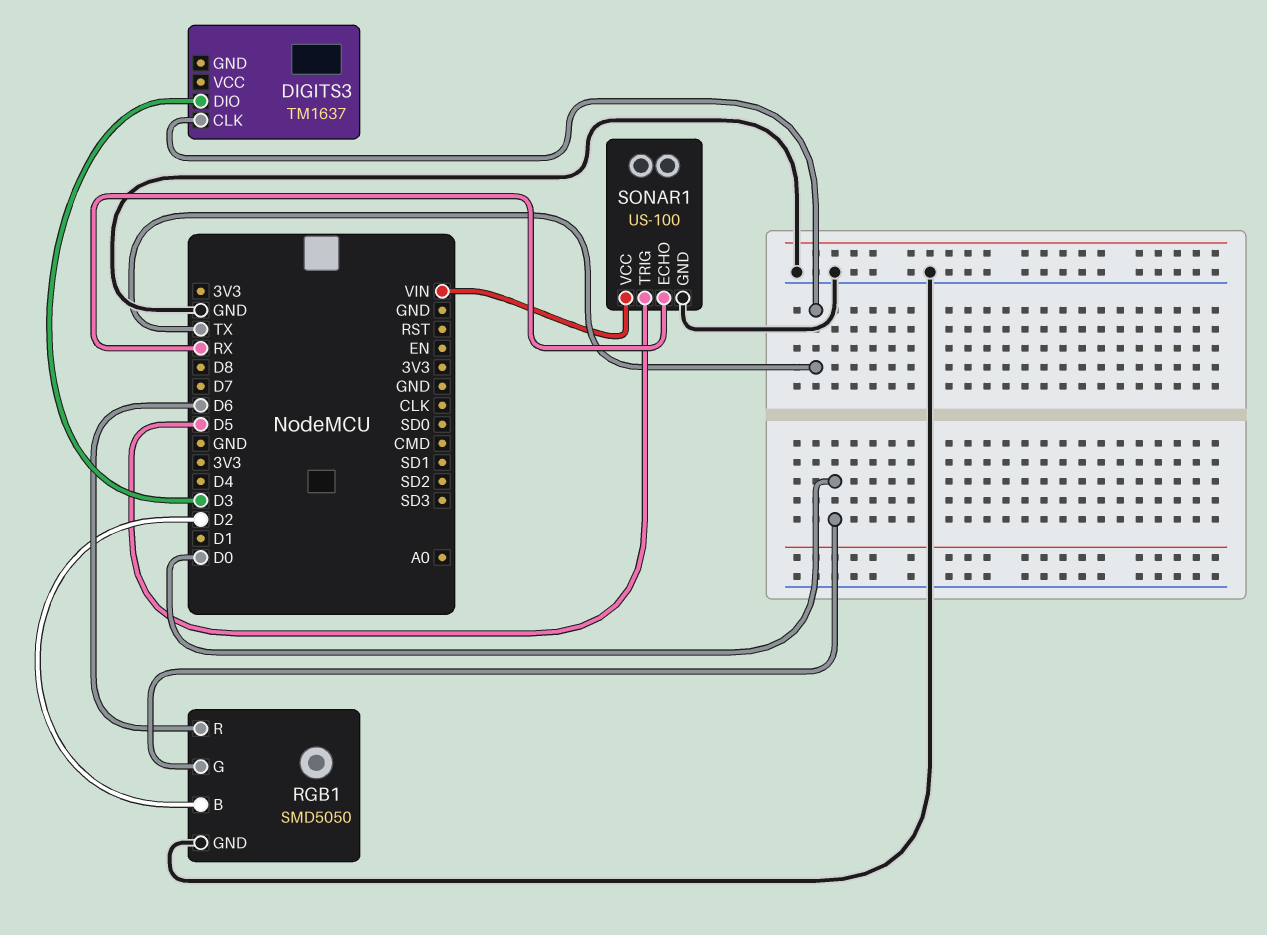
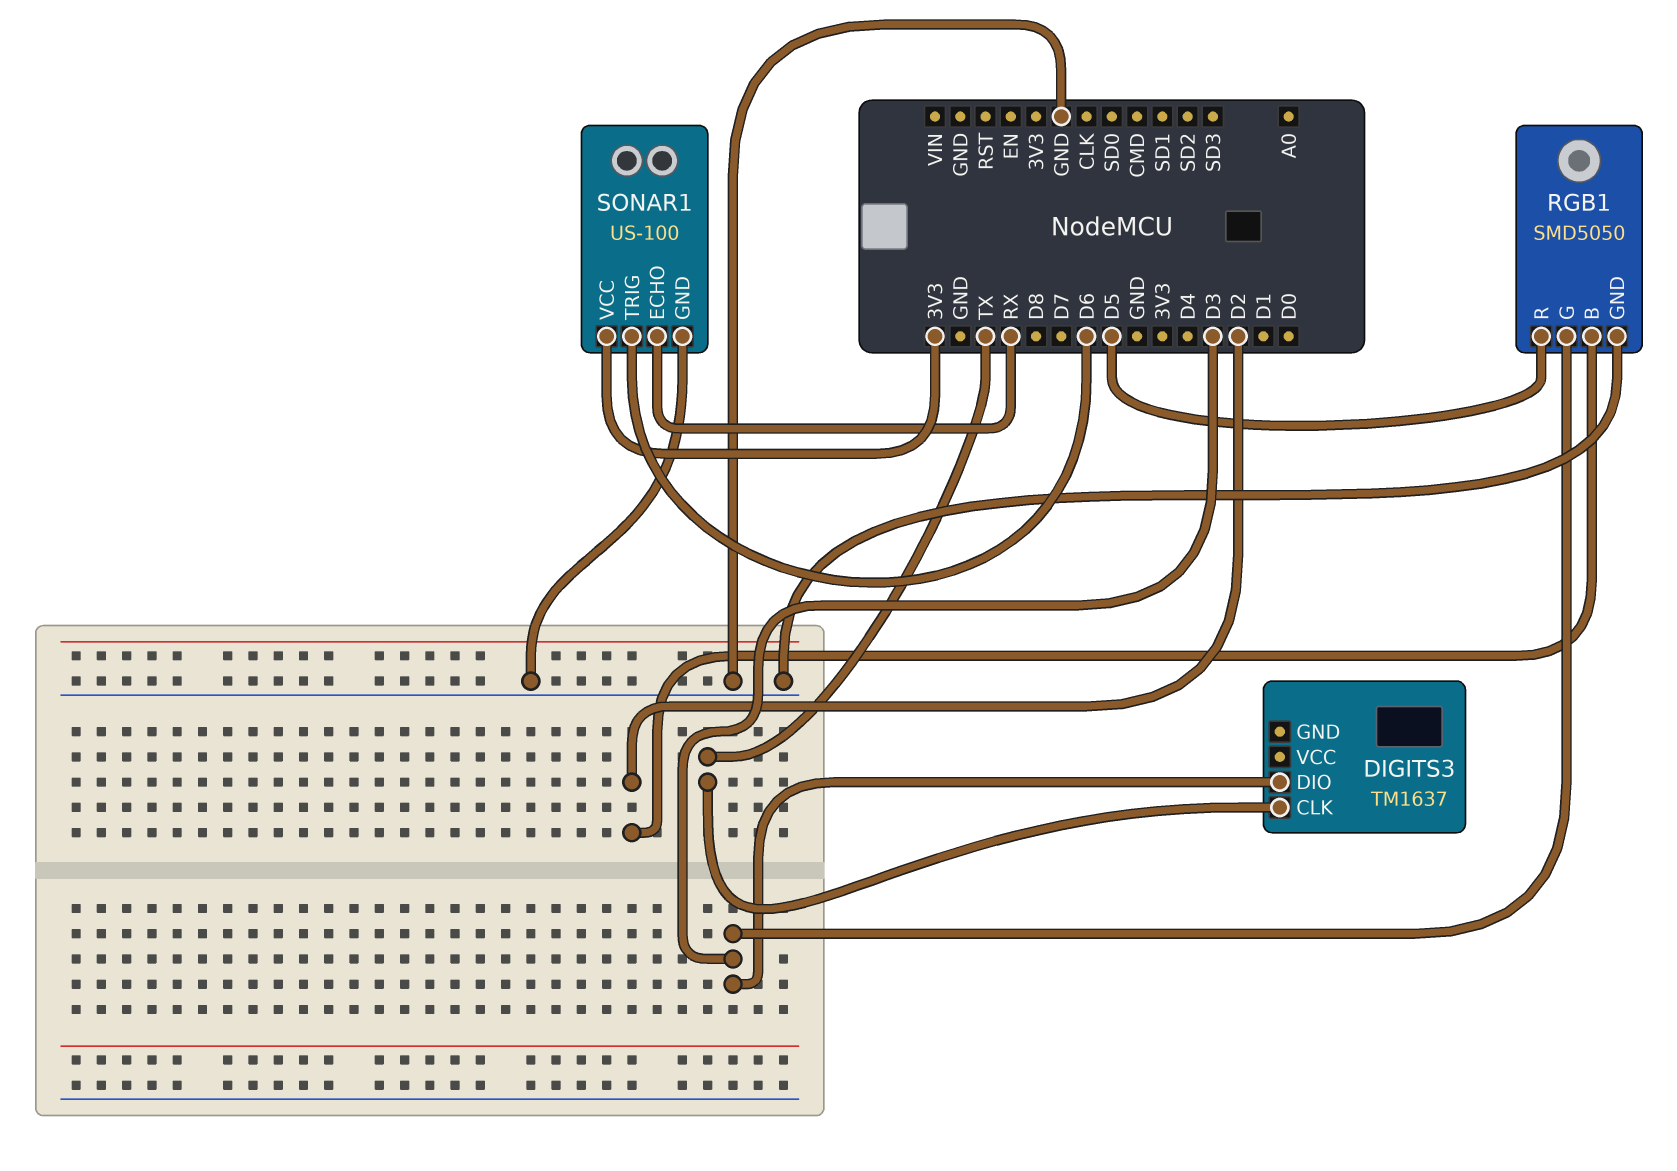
RGB1 pin G: D0 -> D3
RGB1 pin R: D6 -> D5
SONAR1 pin TRIG: D5 -> D6
SONAR1 pin VCC: VIN -> 3V3

